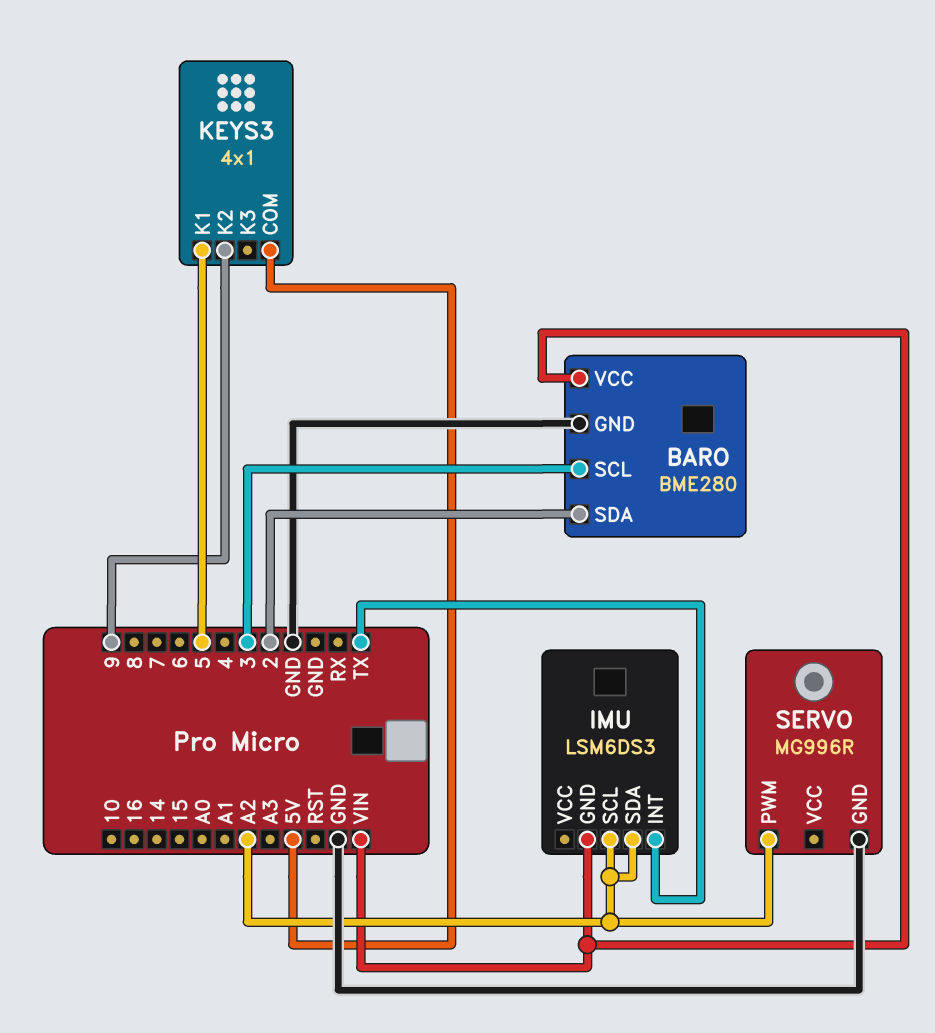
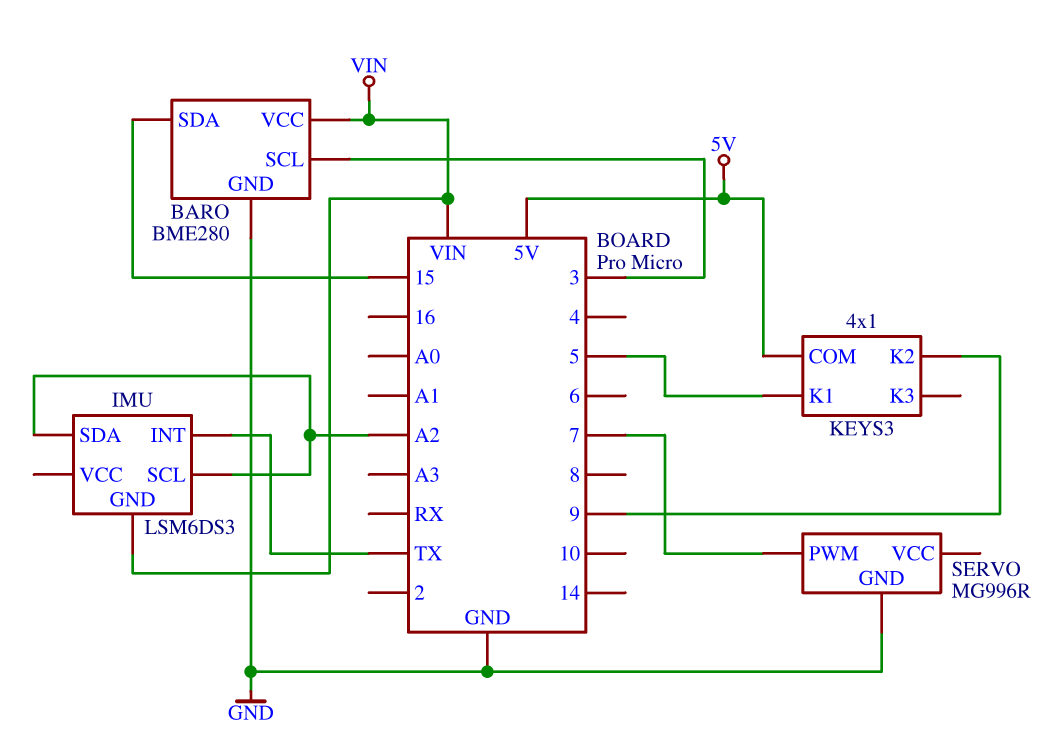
BARO pin SDA: 2 -> 15
SERVO pin PWM: A2 -> 7

